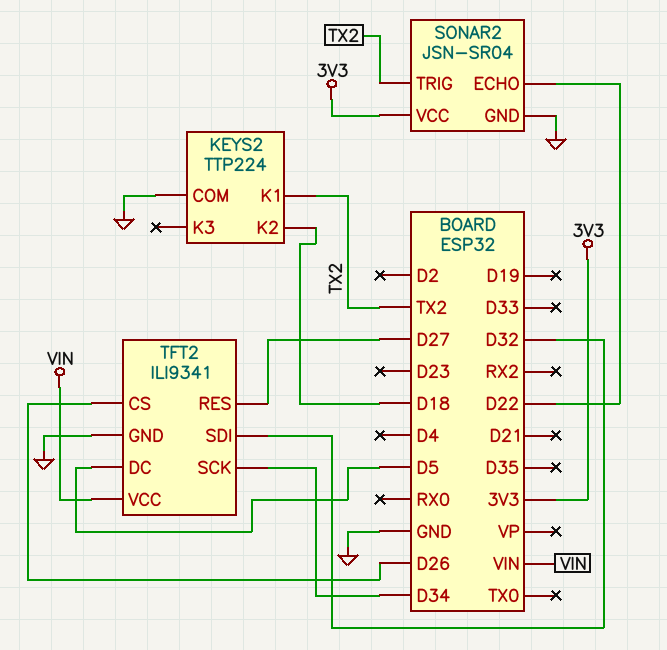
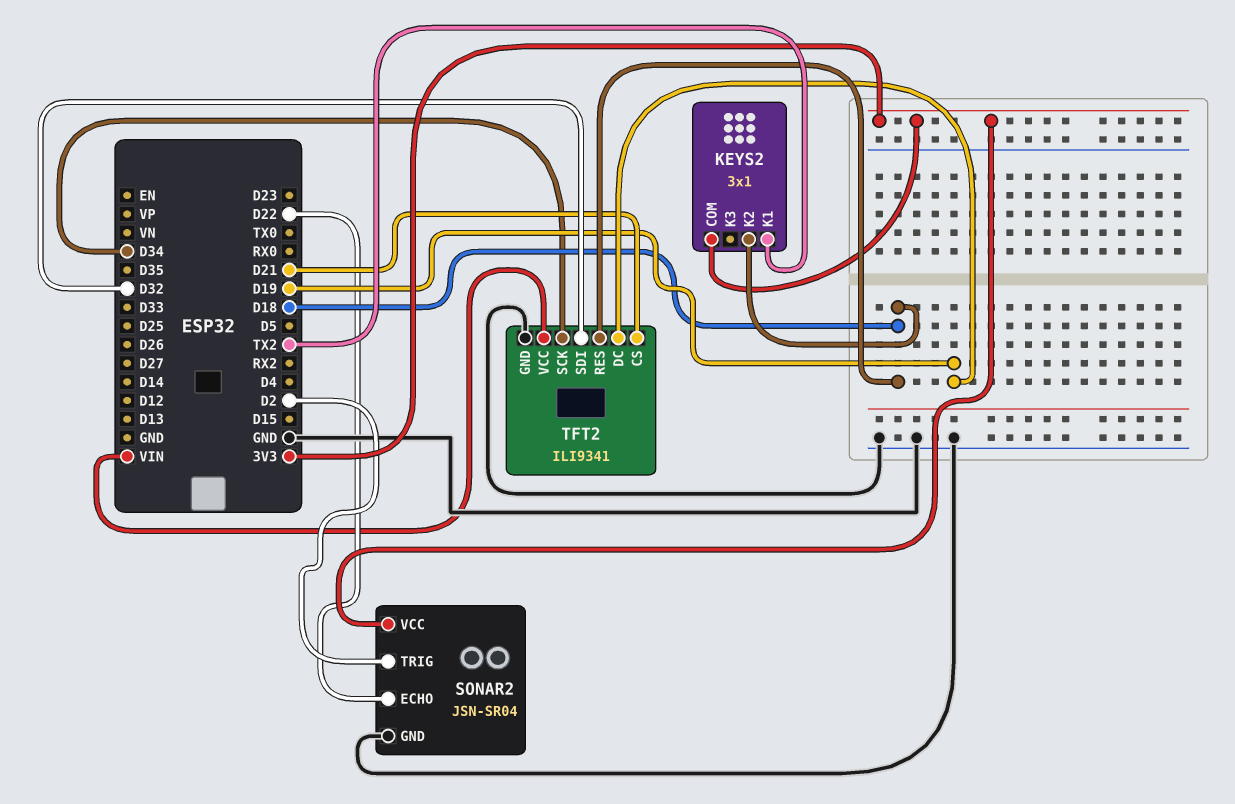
KEYS2: TTP224 -> 3x1
KEYS2 pin COM: GND -> 3V3
SONAR2 pin TRIG: TX2 -> D2
TFT2 pin CS: D26 -> D21
TFT2 pin DC: D5 -> D19
TFT2 pin RES: D27 -> D18

